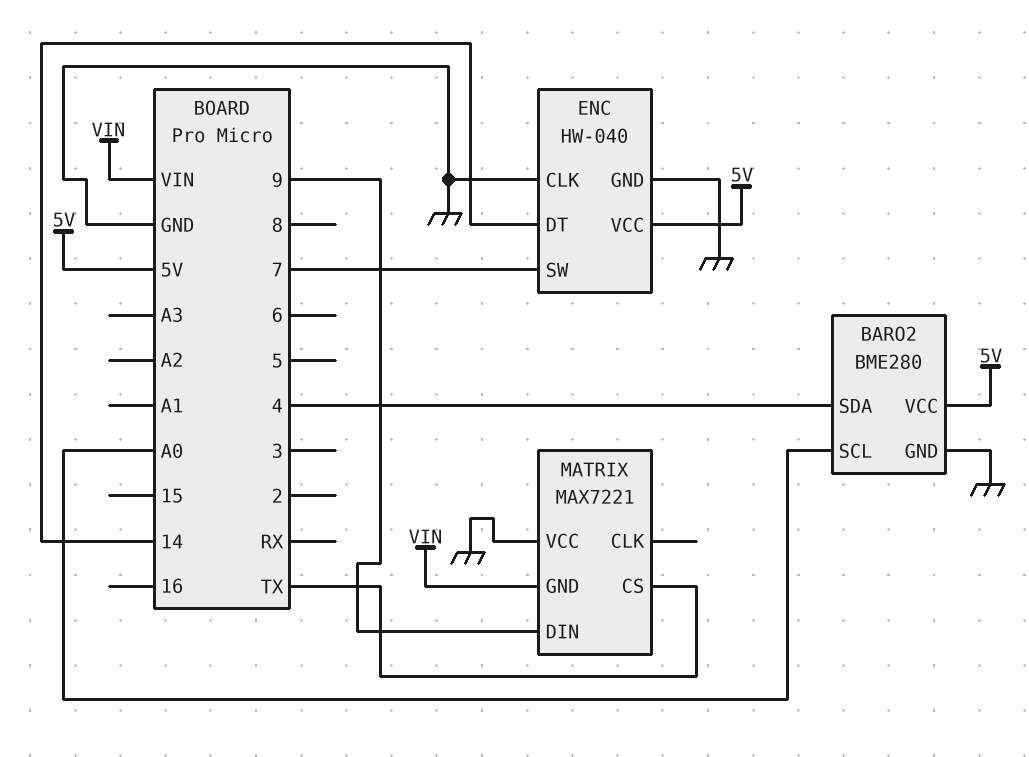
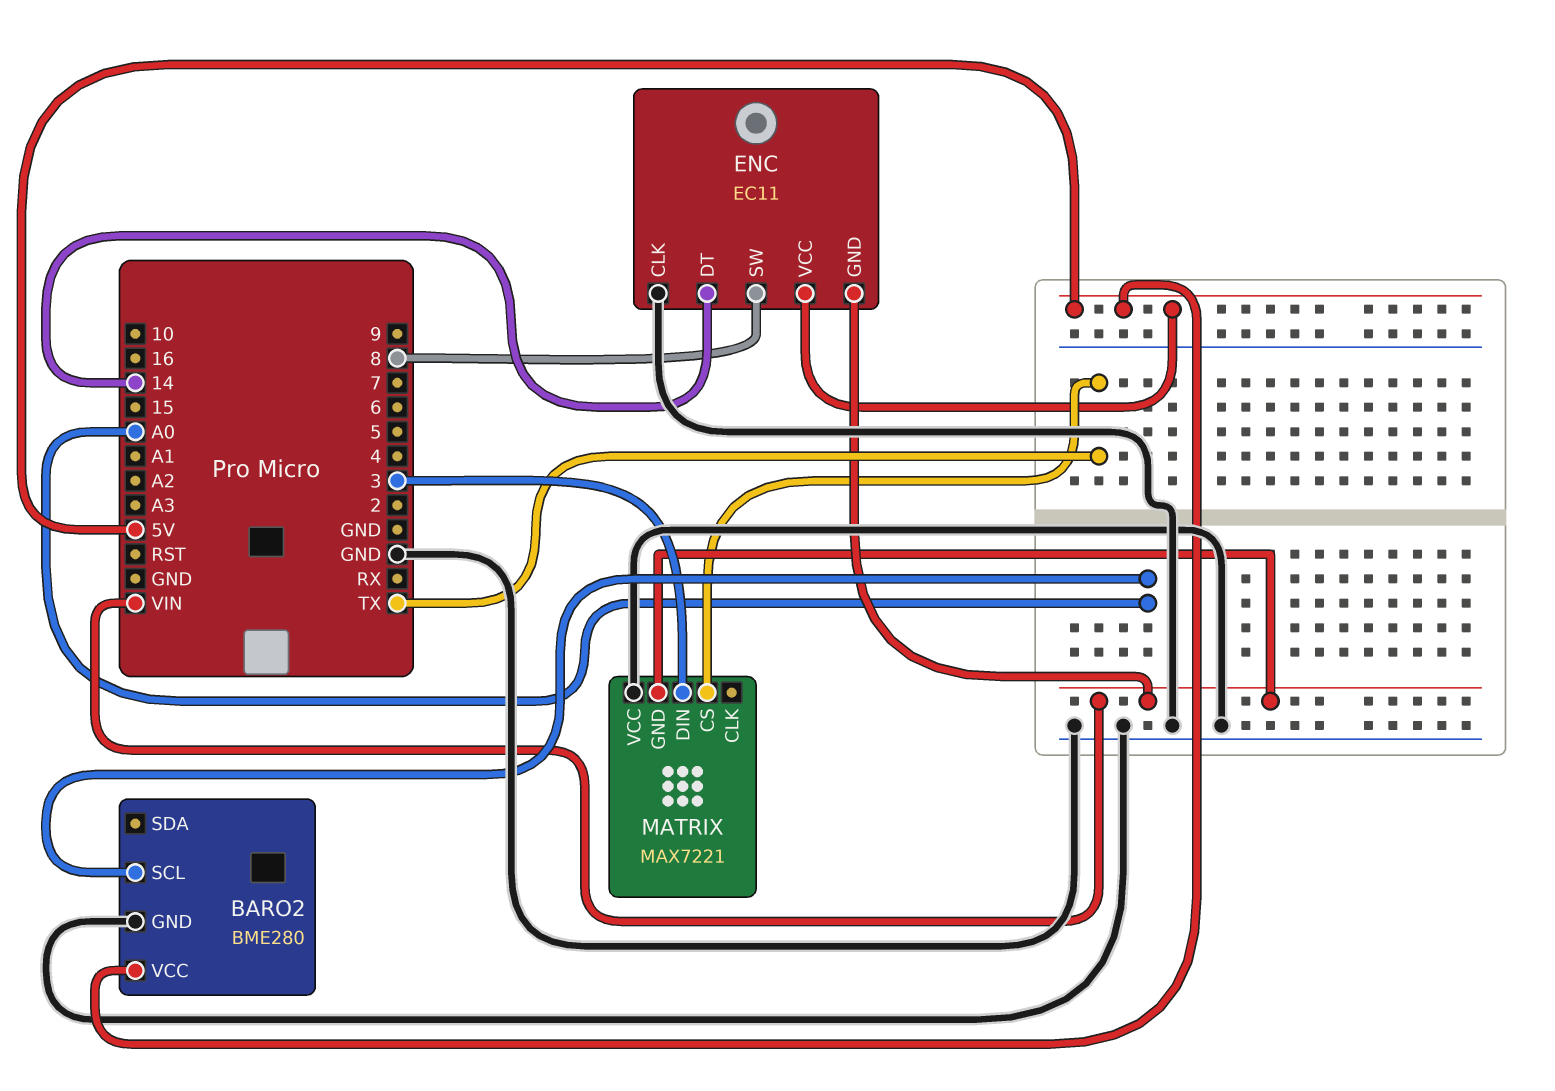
BARO2 pin SDA: 4 -> none
ENC: HW-040 -> EC11
ENC pin GND: GND -> VIN
ENC pin SW: 7 -> 8
MATRIX pin DIN: 9 -> 3

